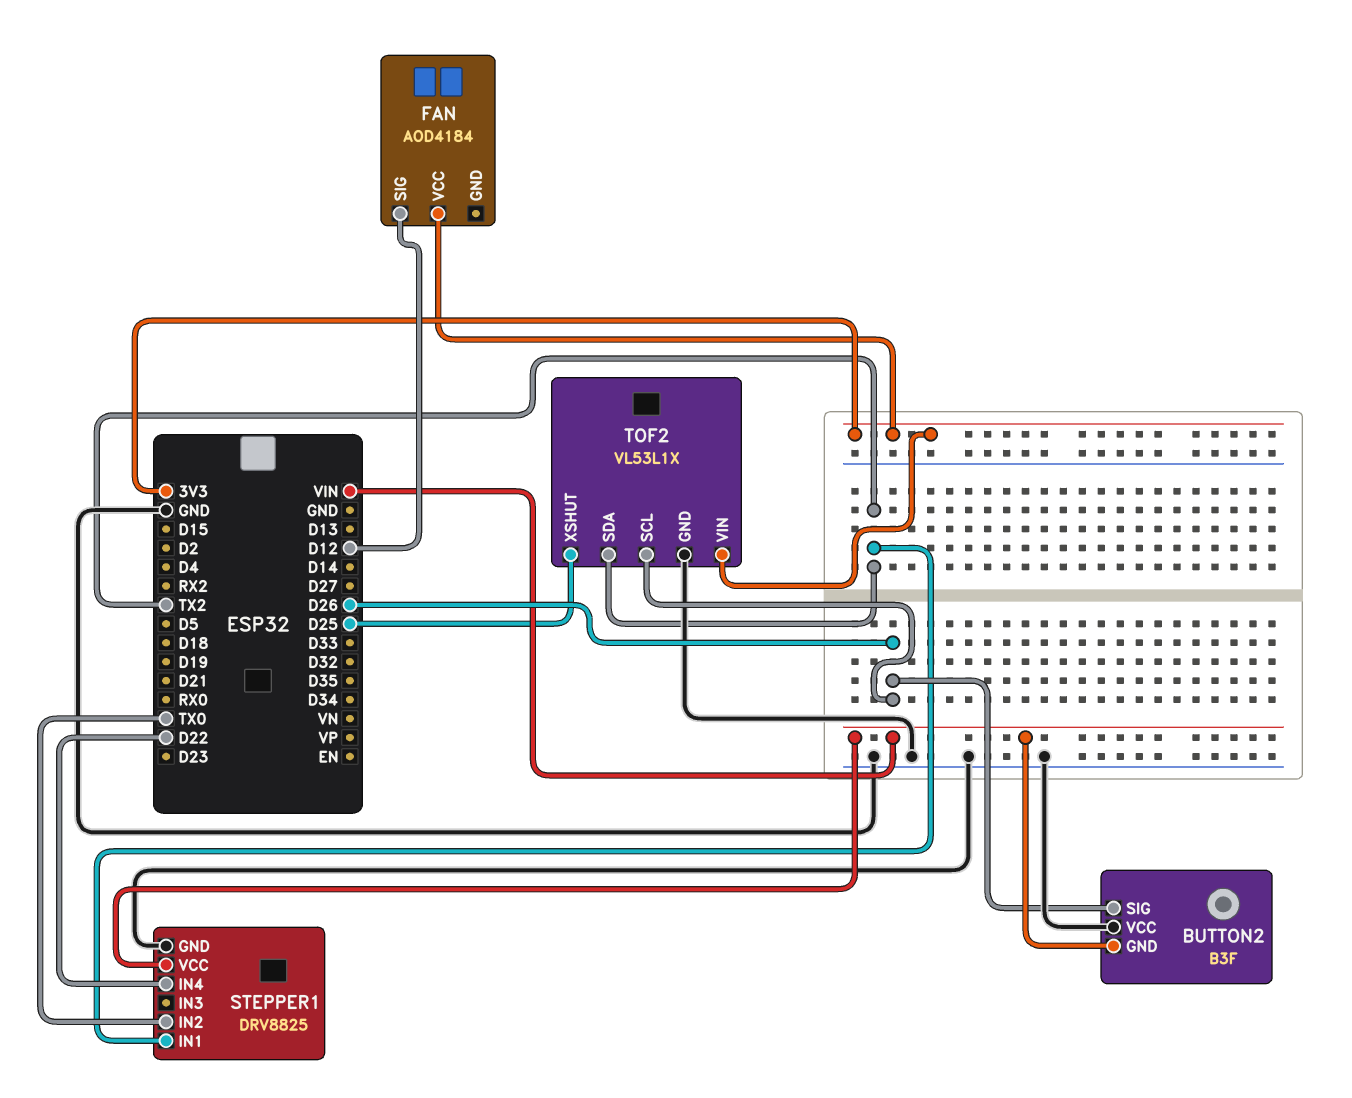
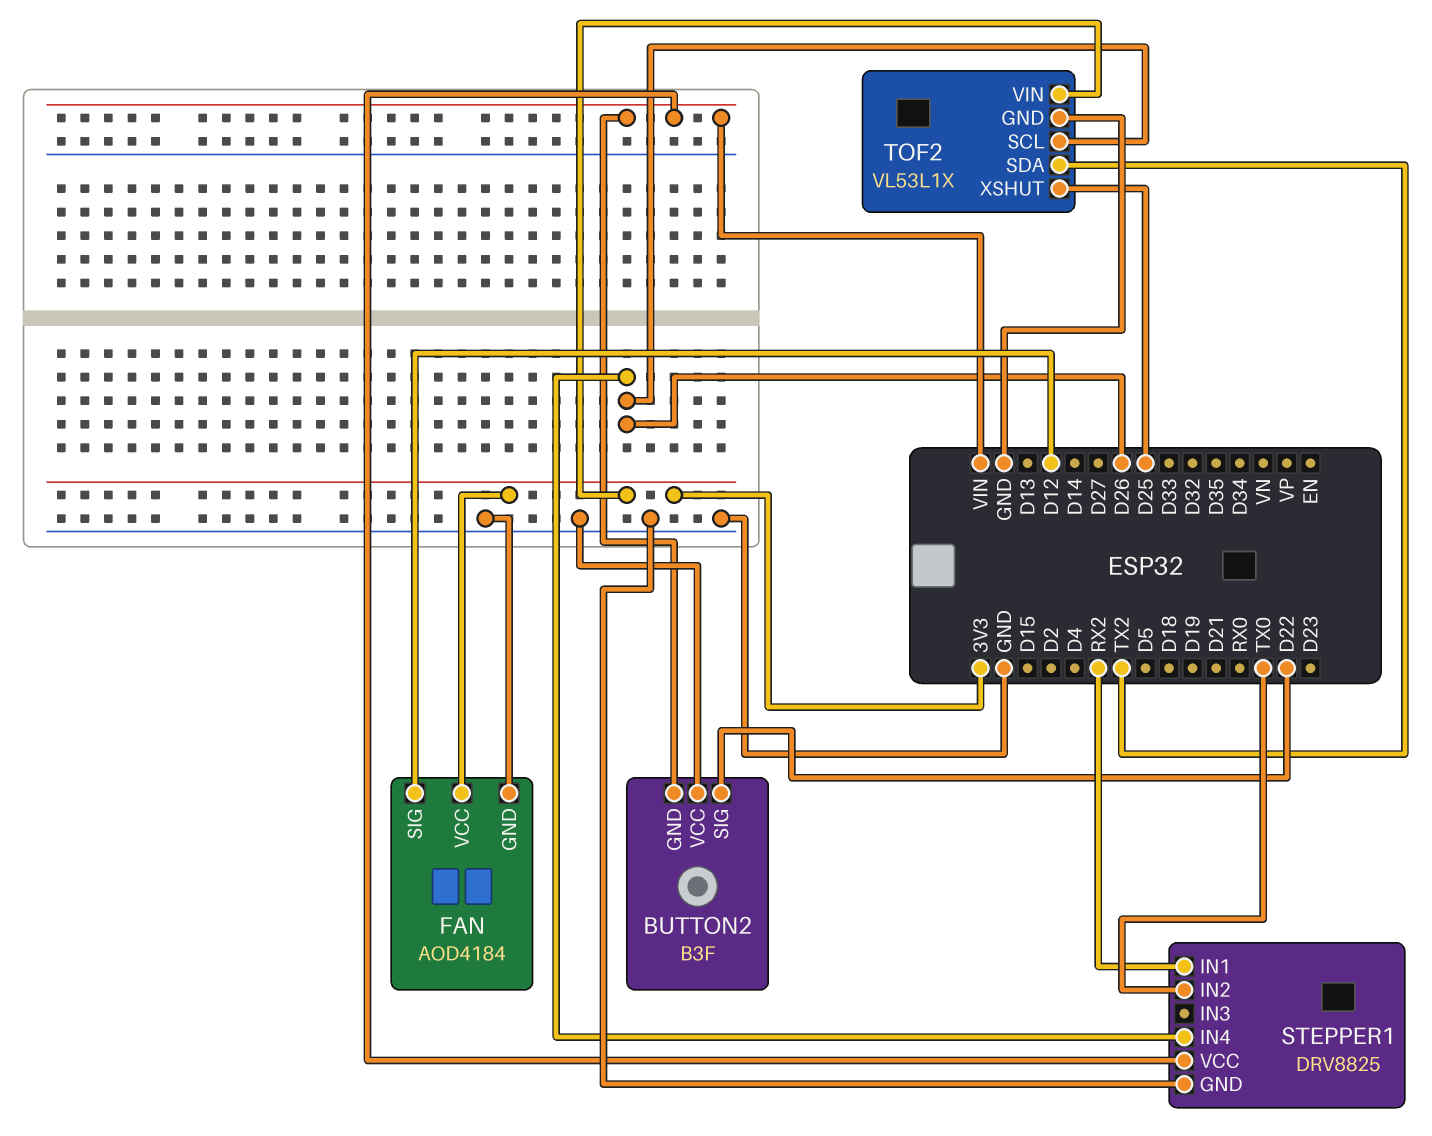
BUTTON2 pin SIG: D26 -> D22
FAN pin GND: none -> GND
STEPPER1 pin IN1: TX2 -> RX2
STEPPER1 pin IN4: D22 -> D26

